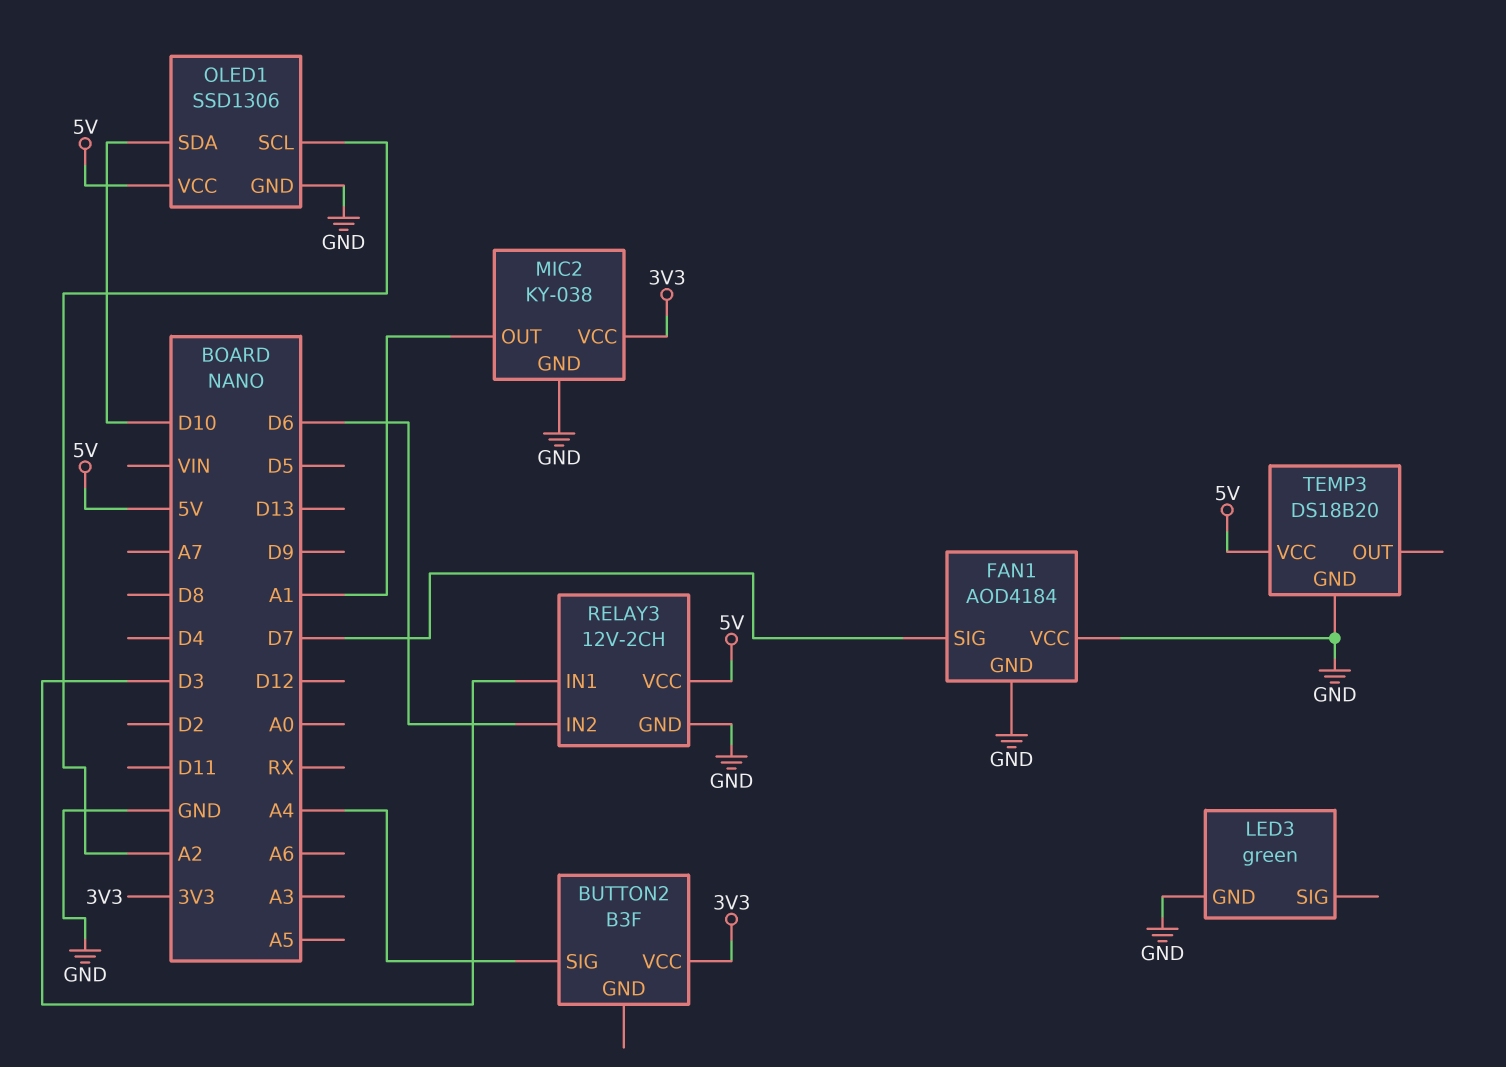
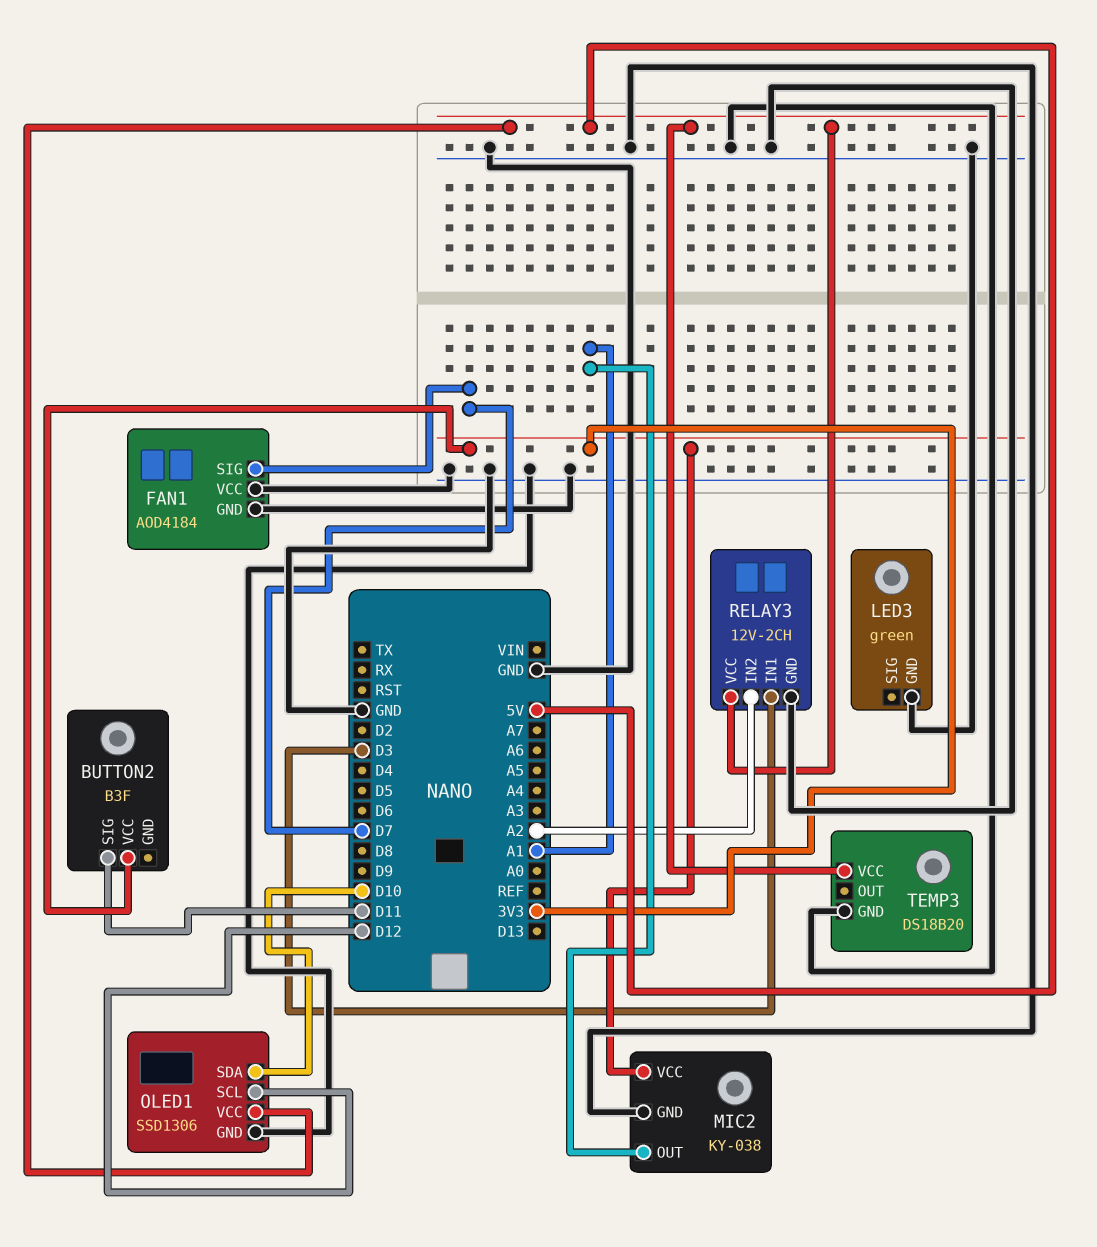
BUTTON2 pin SIG: A4 -> D11
OLED1 pin SCL: A2 -> D12
RELAY3 pin IN2: D6 -> A2

